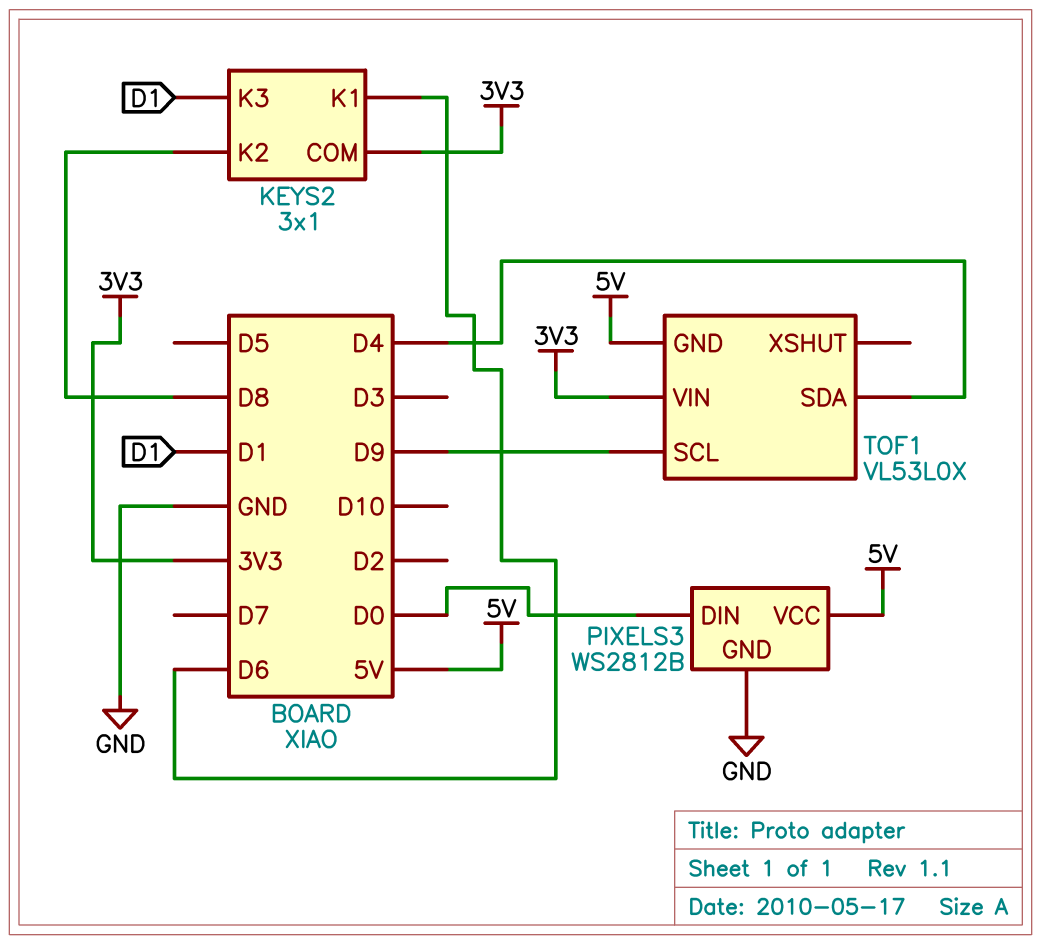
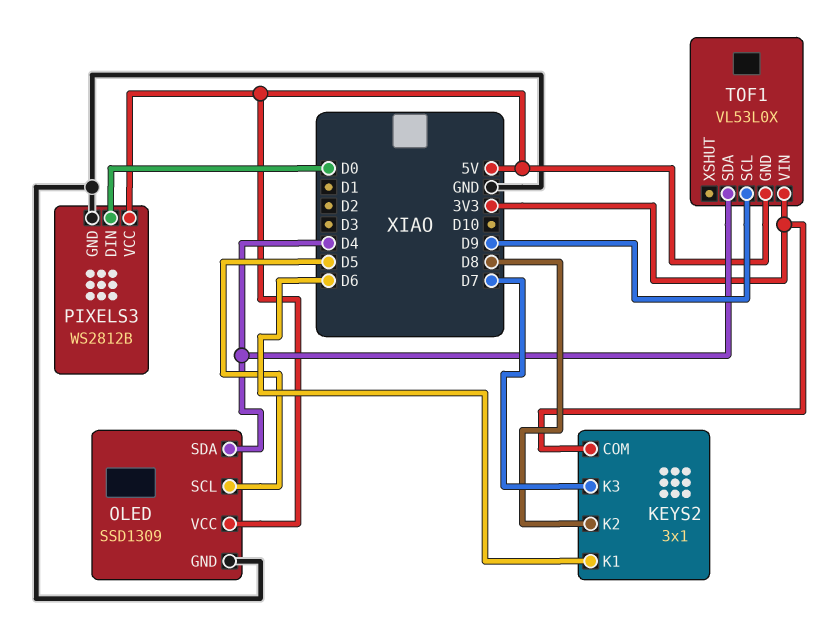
KEYS2 pin K3: D1 -> D7
OLED: none -> SSD1309
OLED pin GND: none -> GND
OLED pin SCL: none -> D5
OLED pin SDA: none -> D4
OLED pin VCC: none -> 5V

